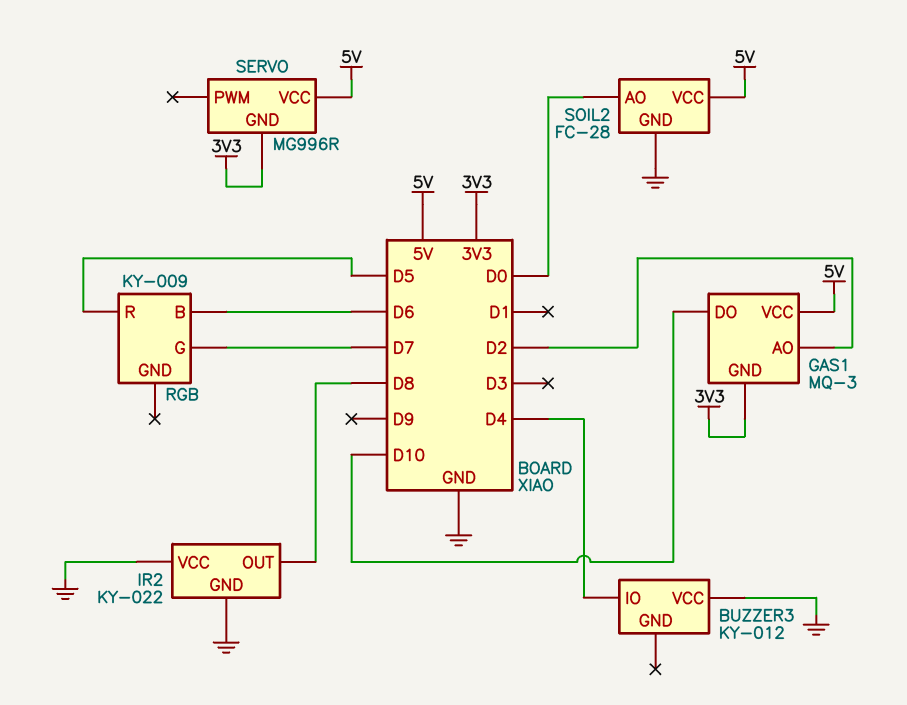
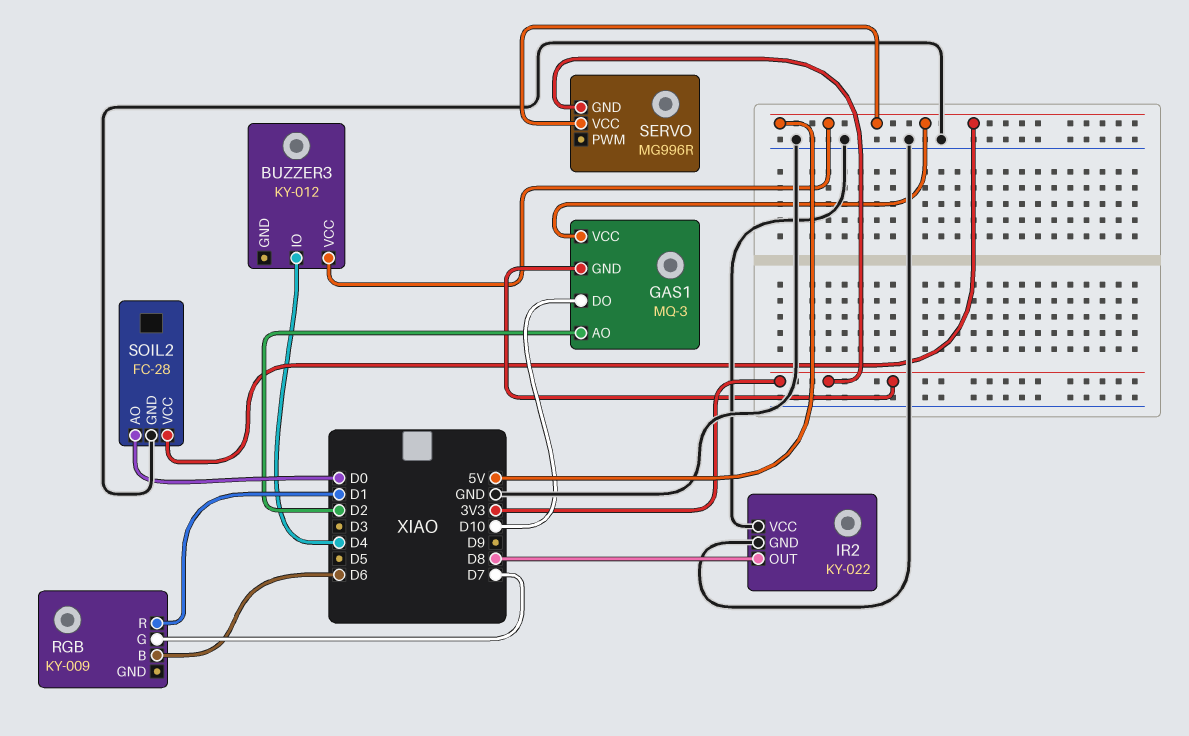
BUZZER3 pin VCC: GND -> 5V
RGB pin R: D5 -> D1

